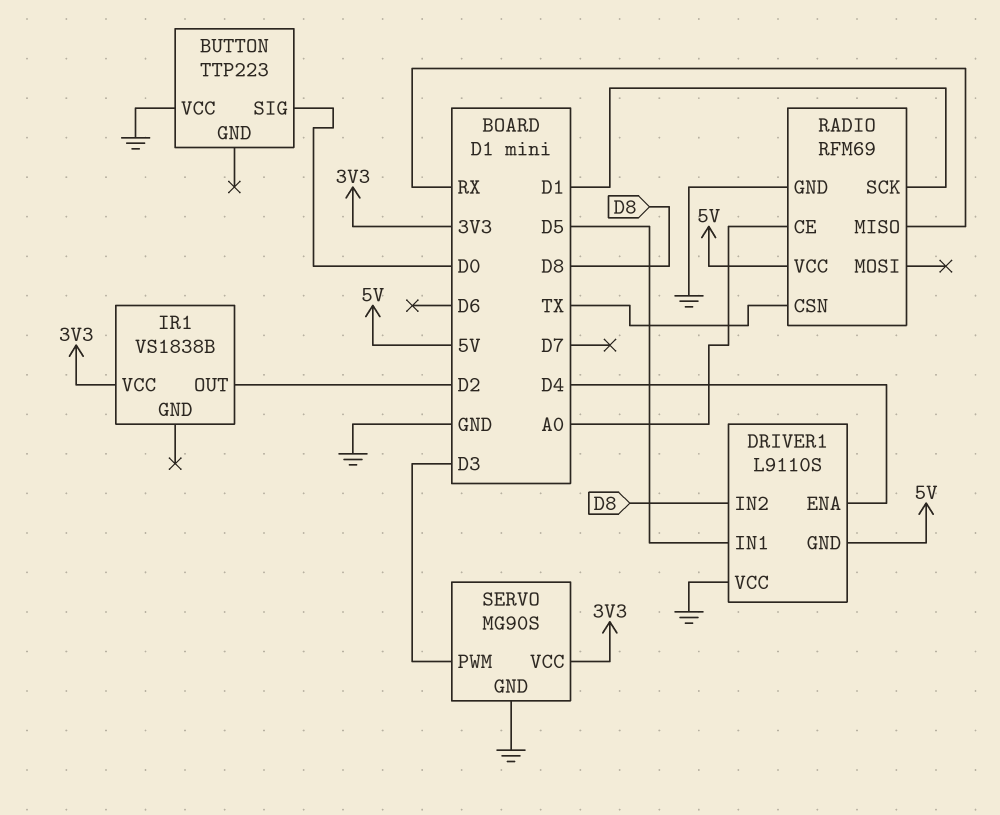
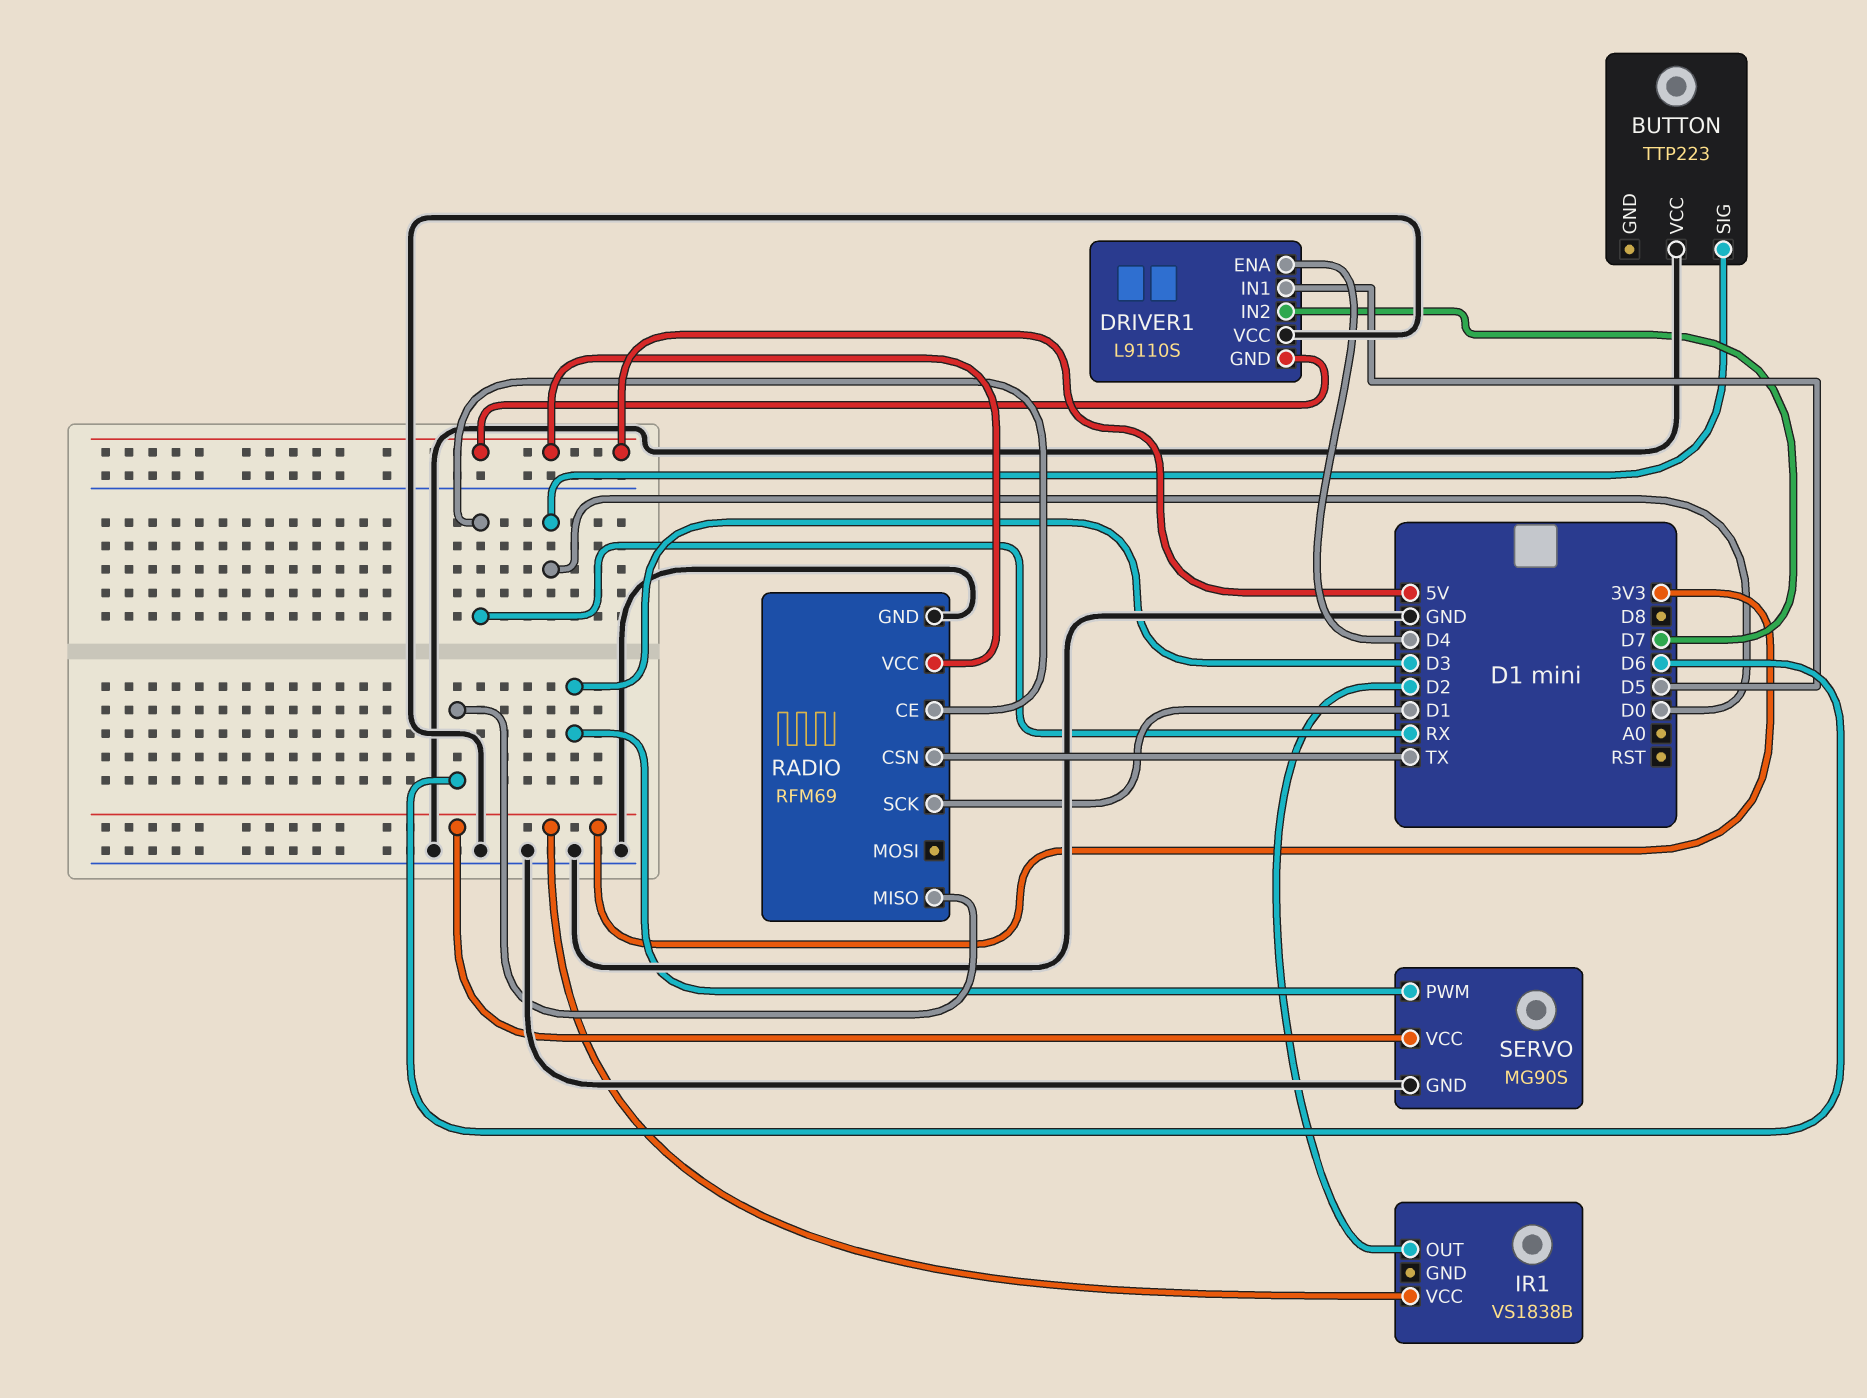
DRIVER1 pin IN2: D8 -> D7
RADIO pin CE: A0 -> RX
RADIO pin MISO: RX -> D6

